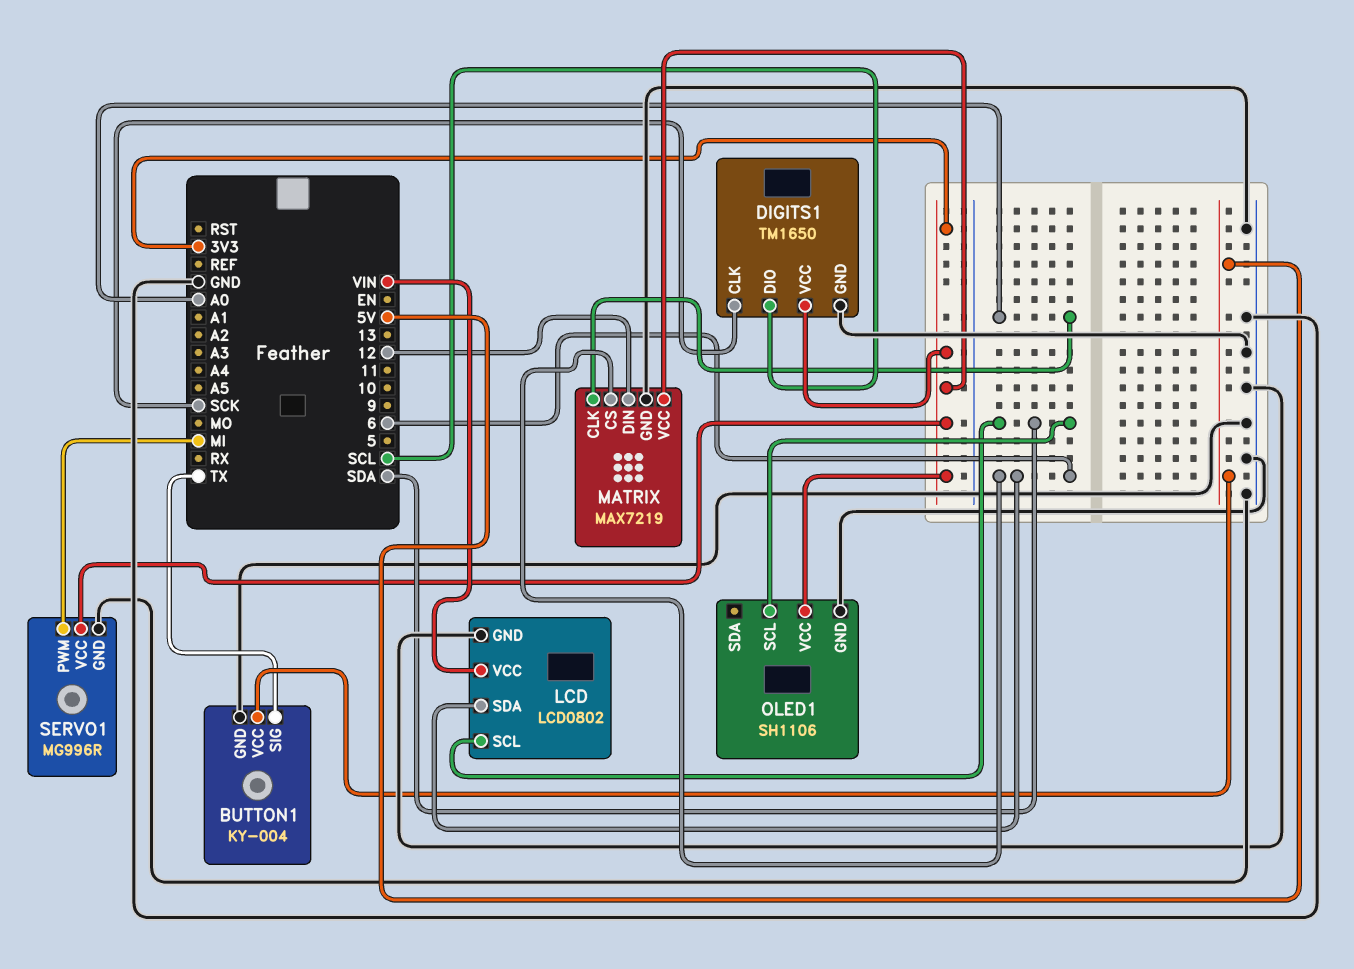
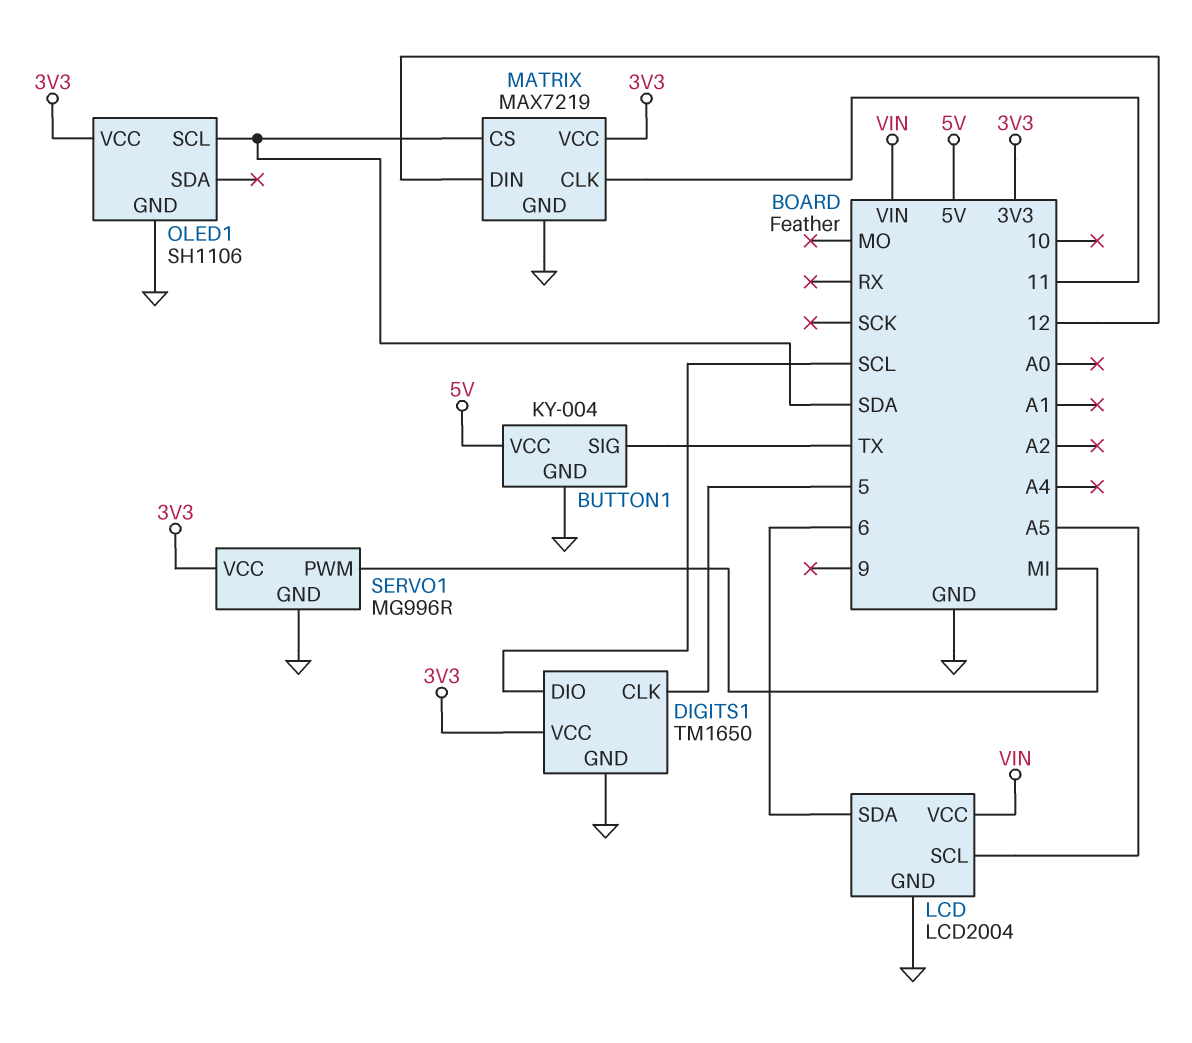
DIGITS1 pin CLK: SCK -> 5
LCD: LCD0802 -> LCD2004
LCD pin SCL: SDA -> A5
MATRIX pin CLK: A0 -> 11
MATRIX pin CS: 6 -> SDA

